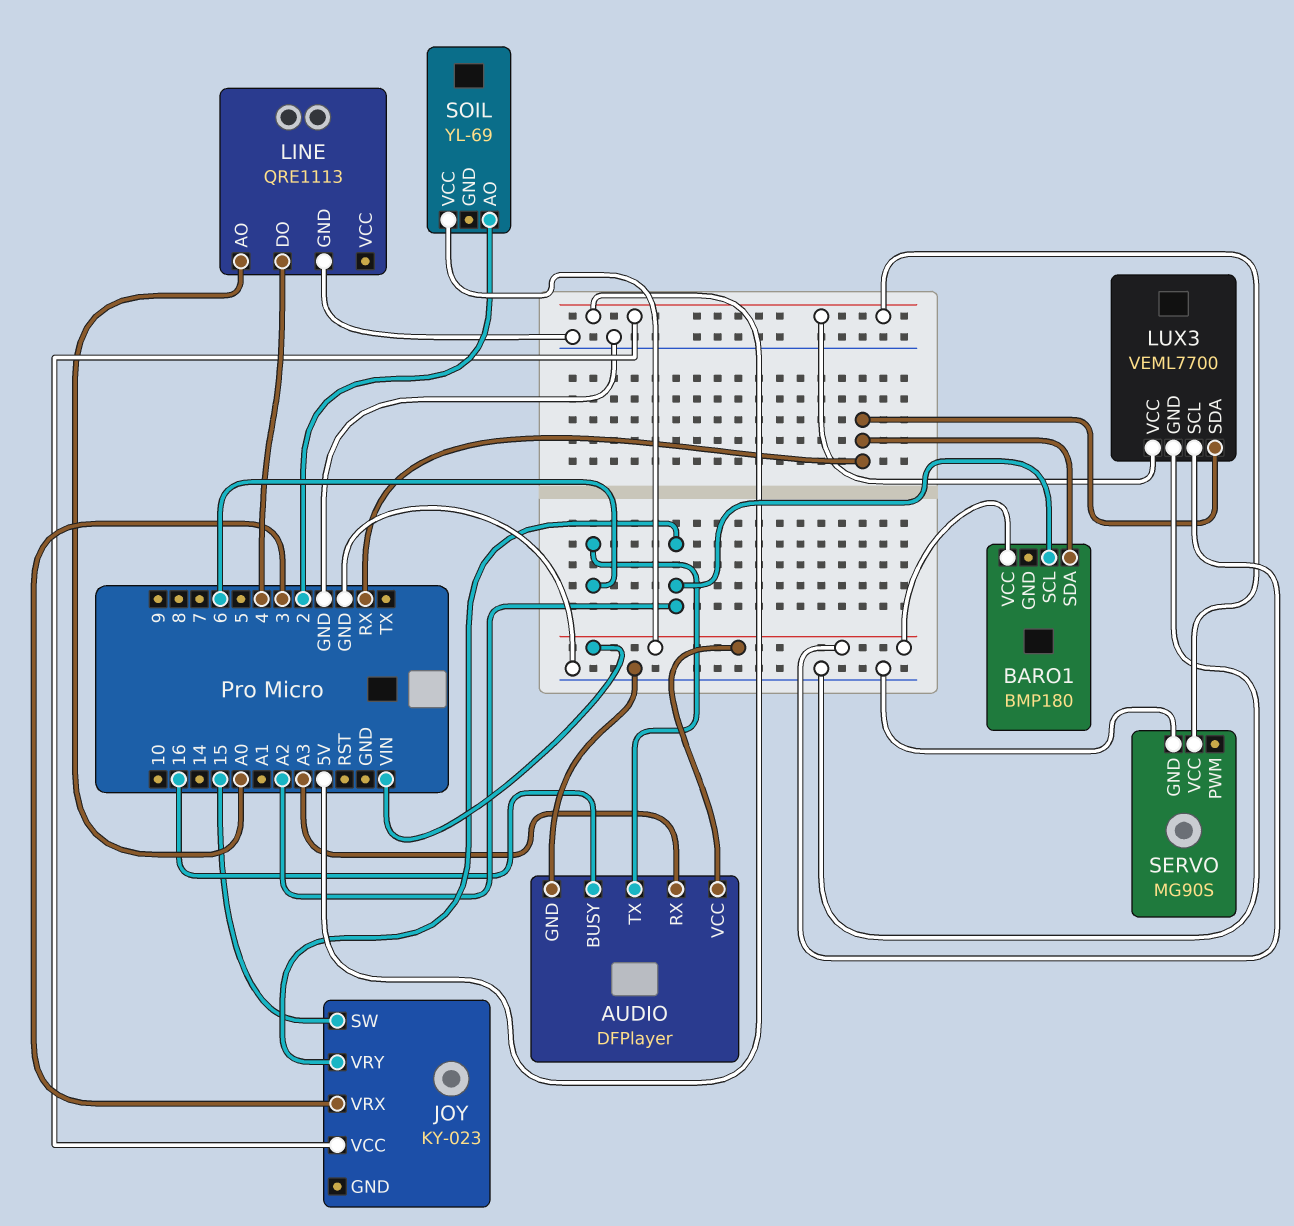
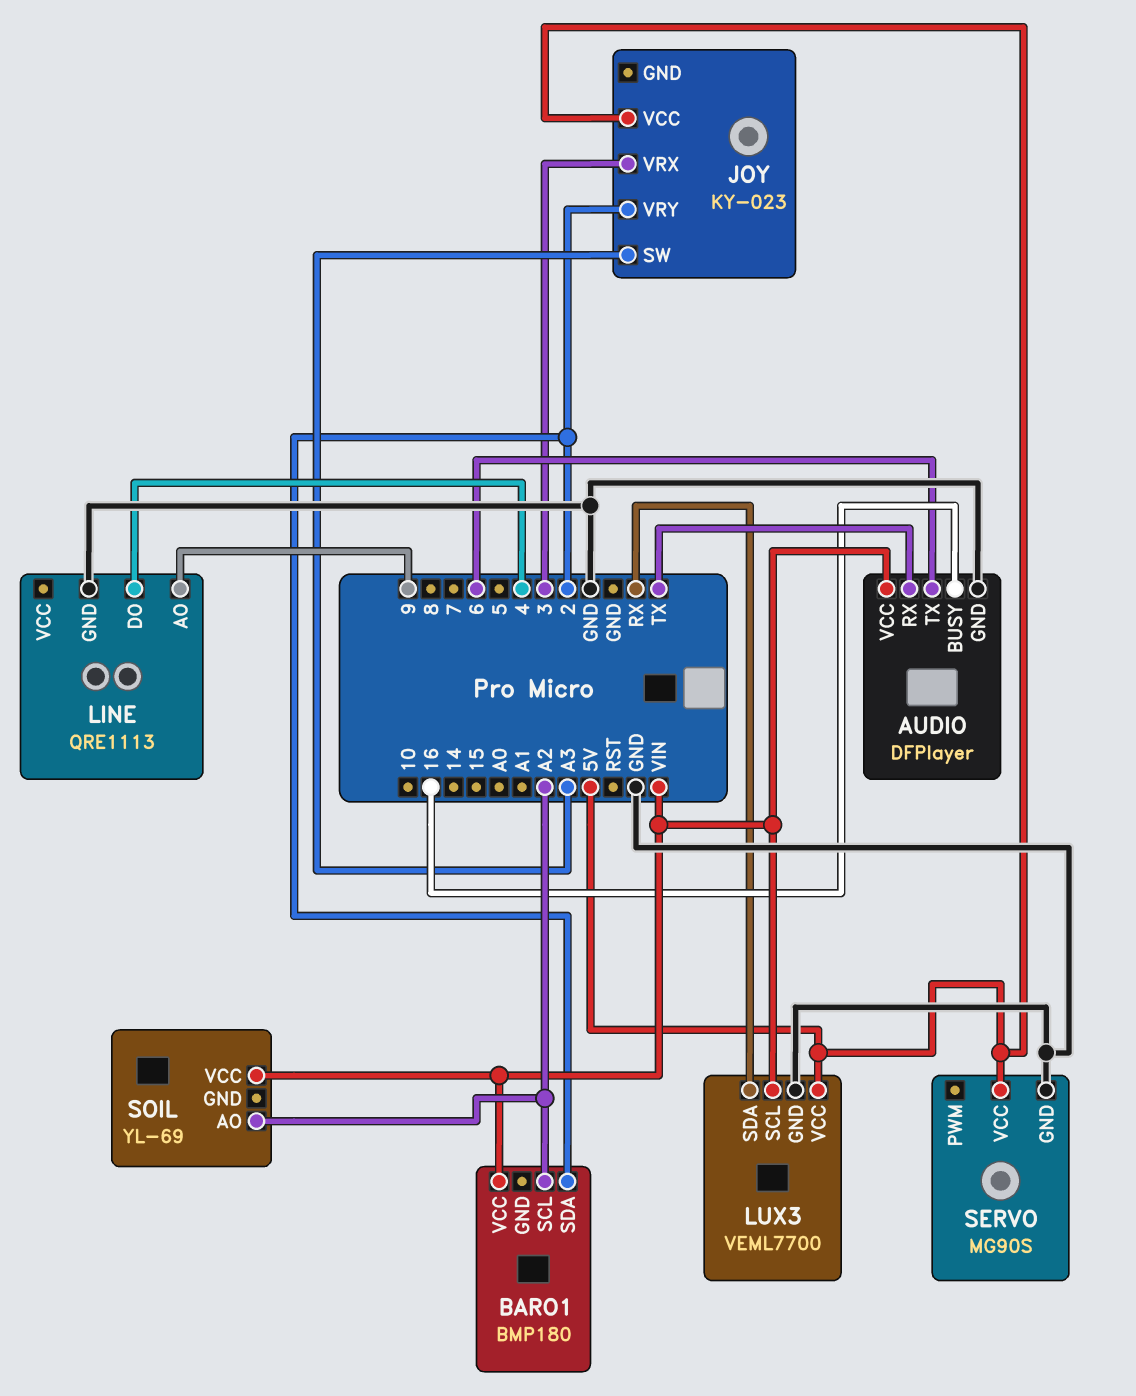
AUDIO pin RX: A3 -> TX
BARO1 pin SDA: RX -> 2
JOY pin SW: 15 -> A3
JOY pin VRY: A2 -> 2
LINE pin AO: A0 -> 9
SOIL pin AO: 2 -> A2

